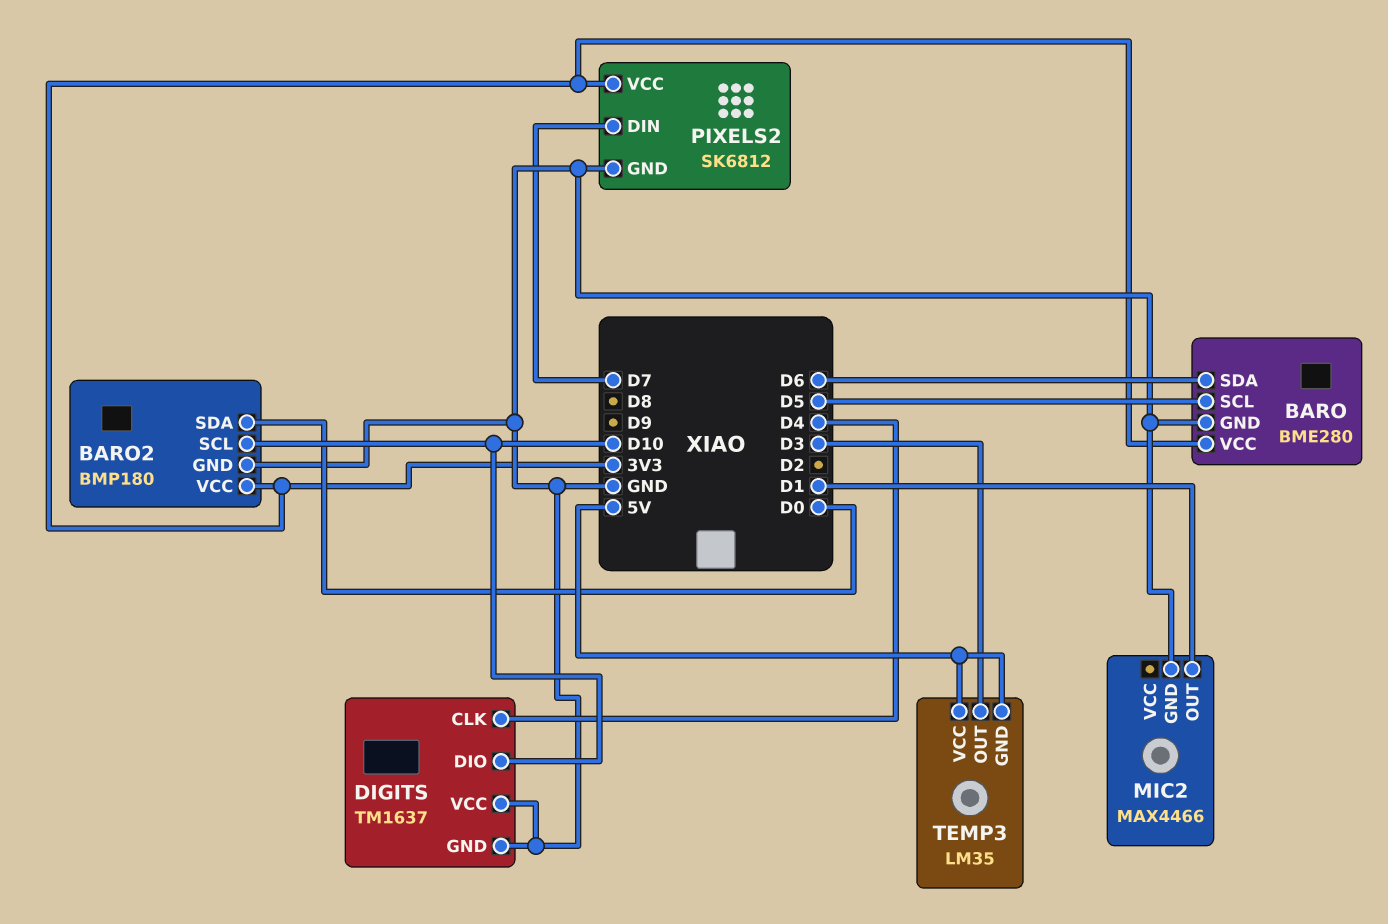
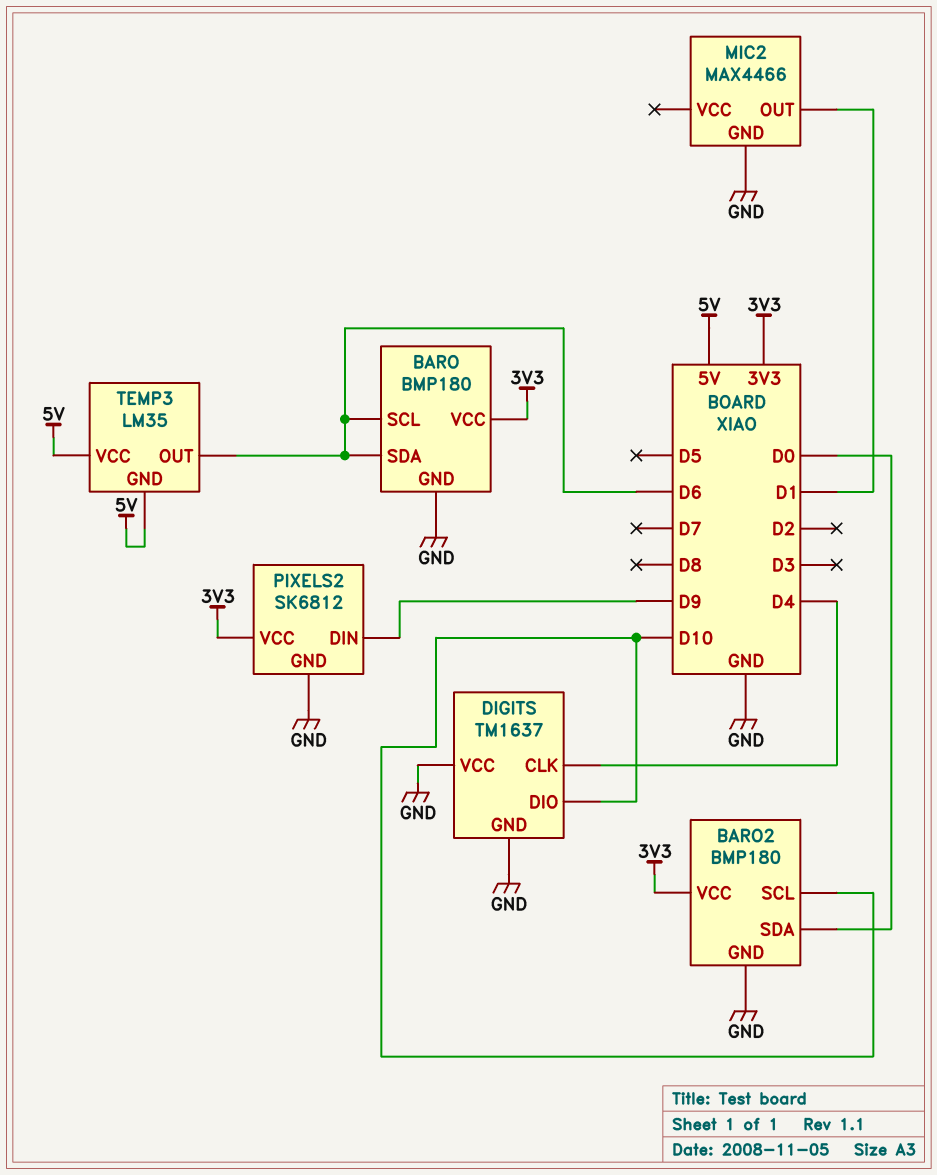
BARO: BME280 -> BMP180
BARO pin SCL: D5 -> D6
PIXELS2 pin DIN: D7 -> D9
TEMP3 pin OUT: D3 -> D6

